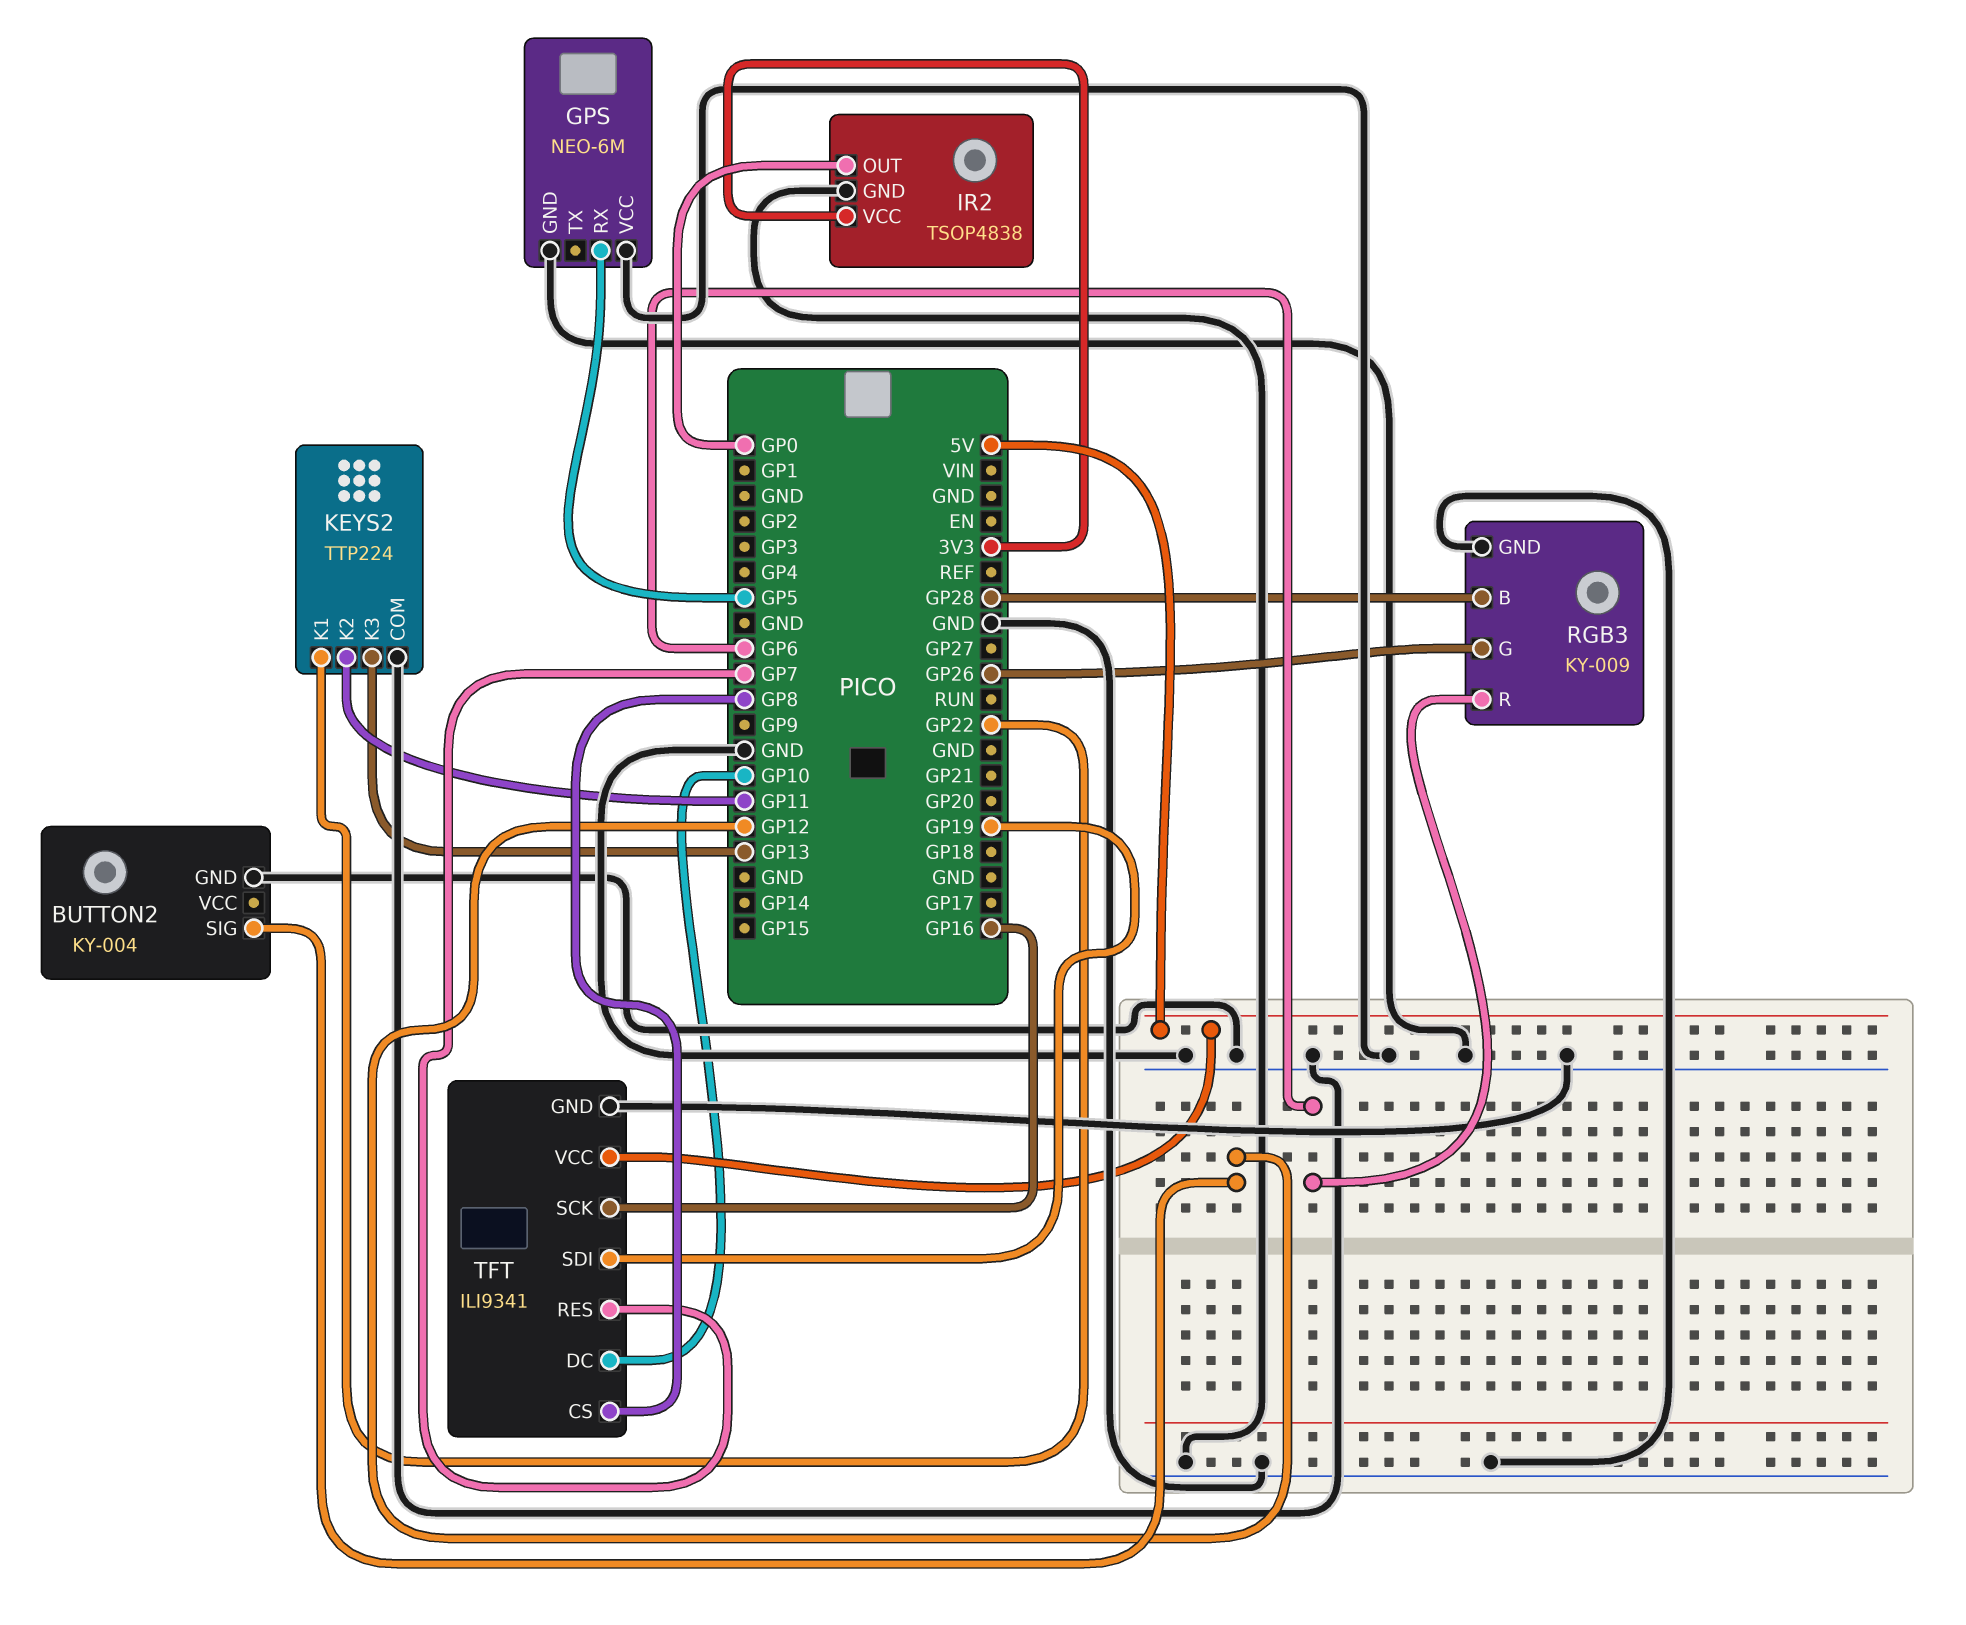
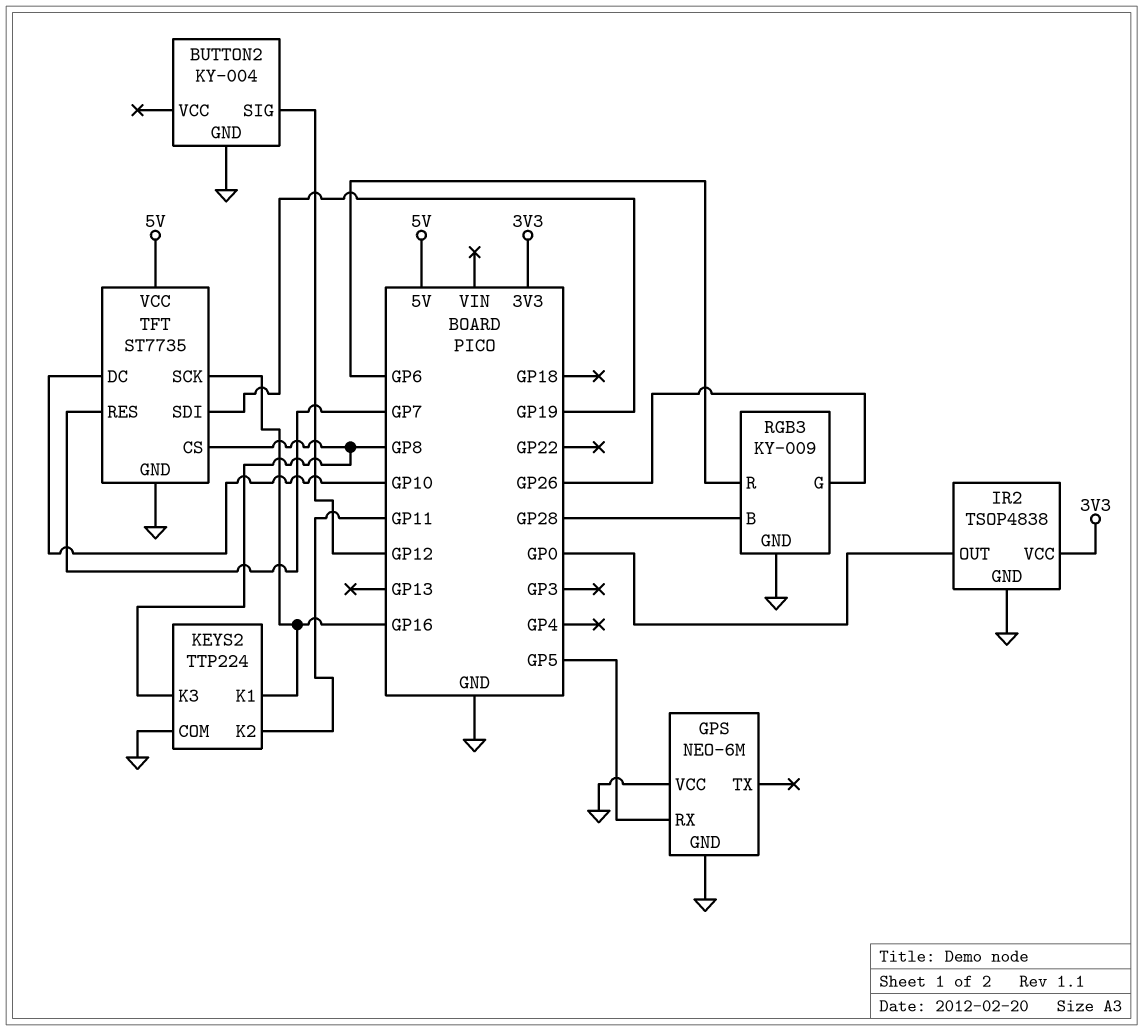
KEYS2 pin K1: GP22 -> GP16
KEYS2 pin K3: GP13 -> GP8
TFT: ILI9341 -> ST7735

